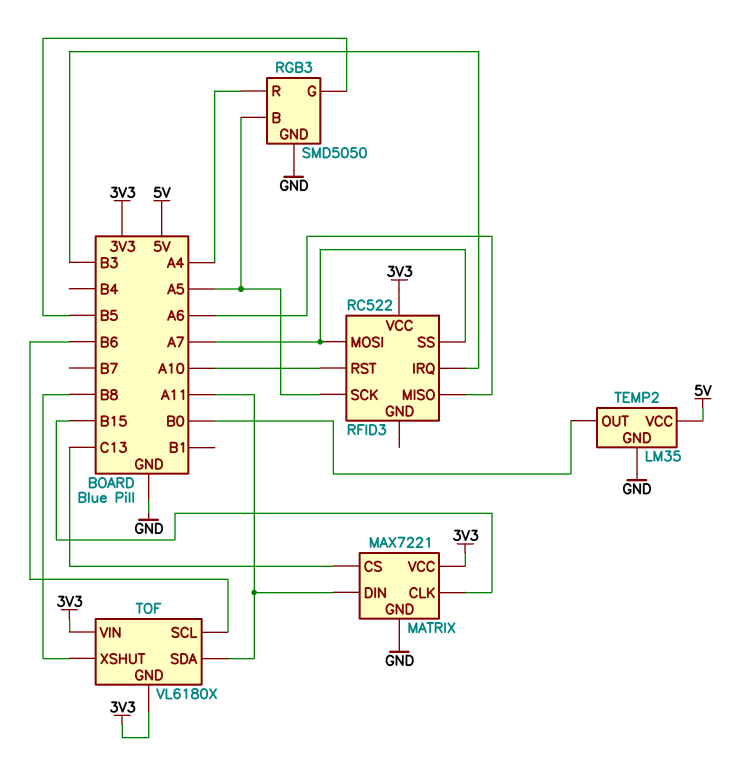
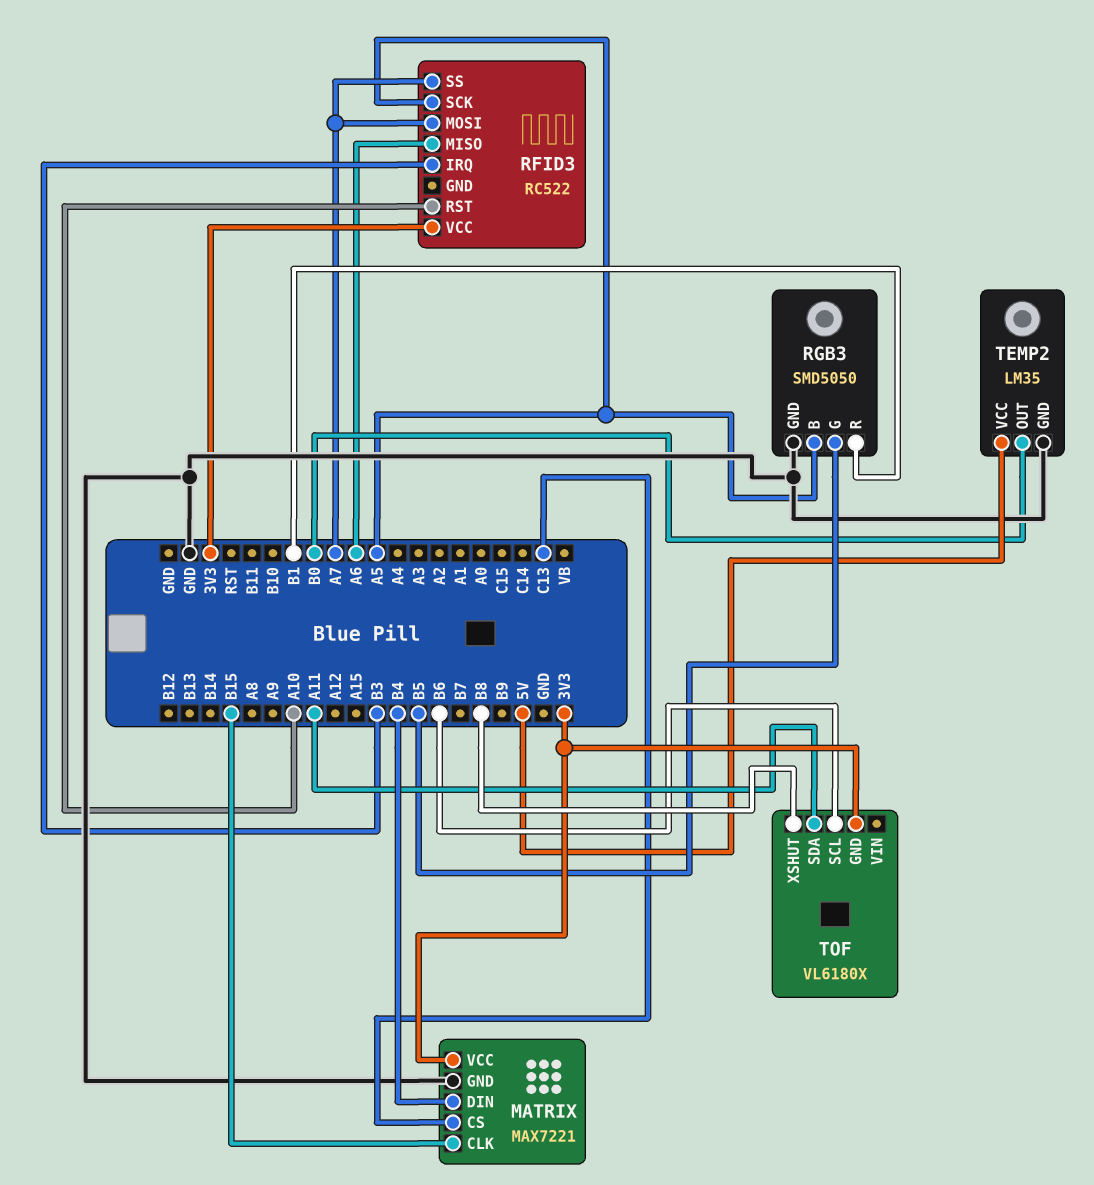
MATRIX pin DIN: A11 -> B4
RGB3 pin R: A4 -> B1
TOF pin VIN: 3V3 -> none

